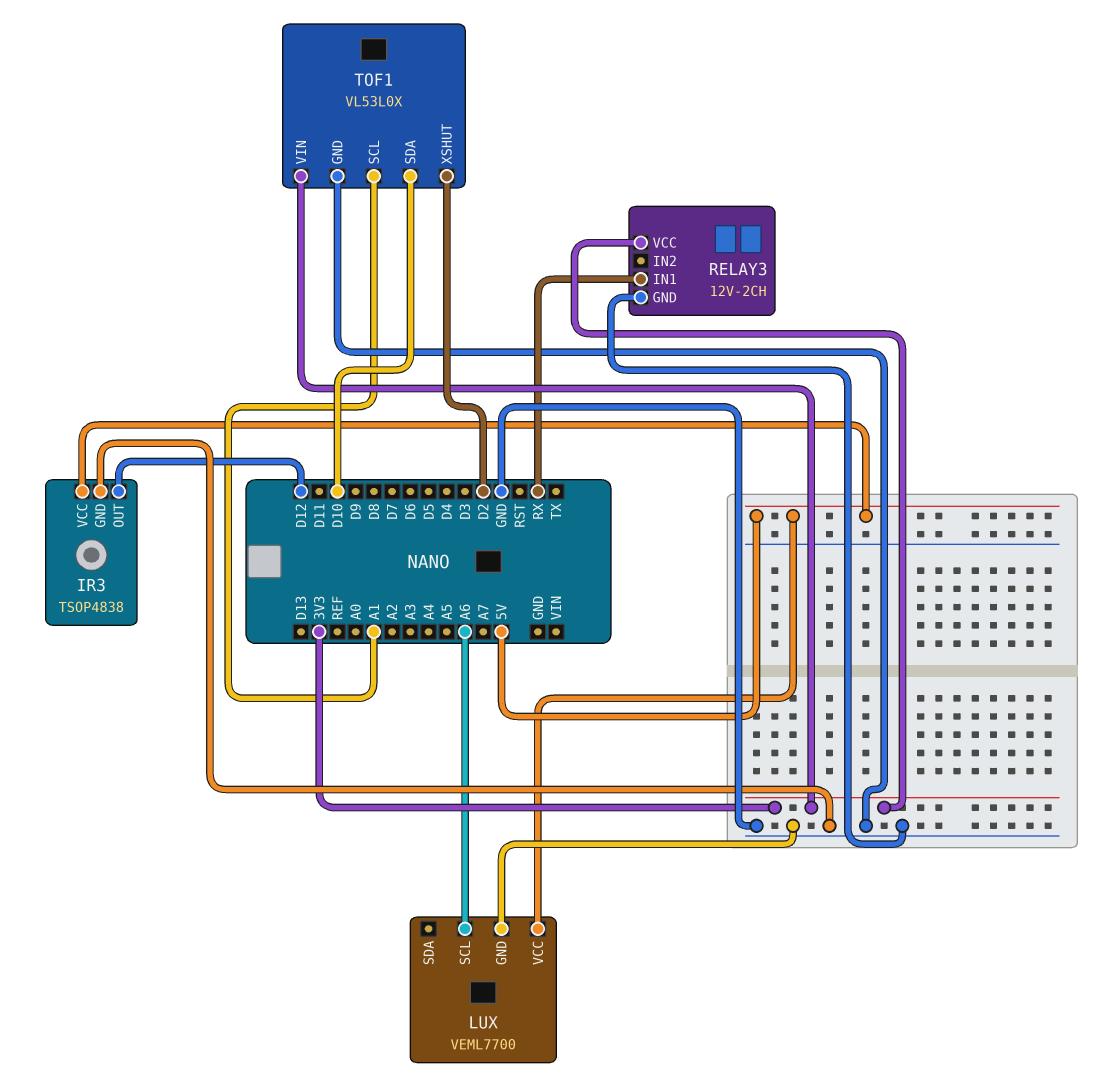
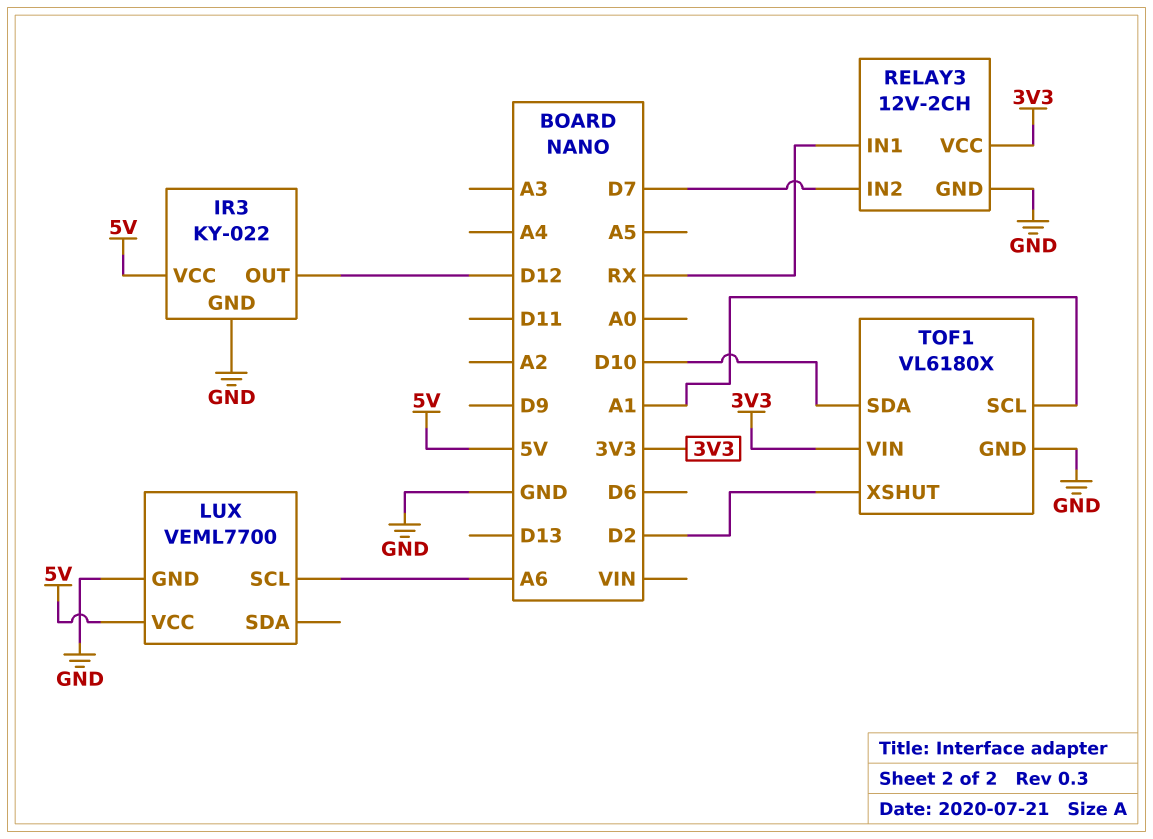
IR3: TSOP4838 -> KY-022
RELAY3 pin IN2: none -> D7
TOF1: VL53L0X -> VL6180X

